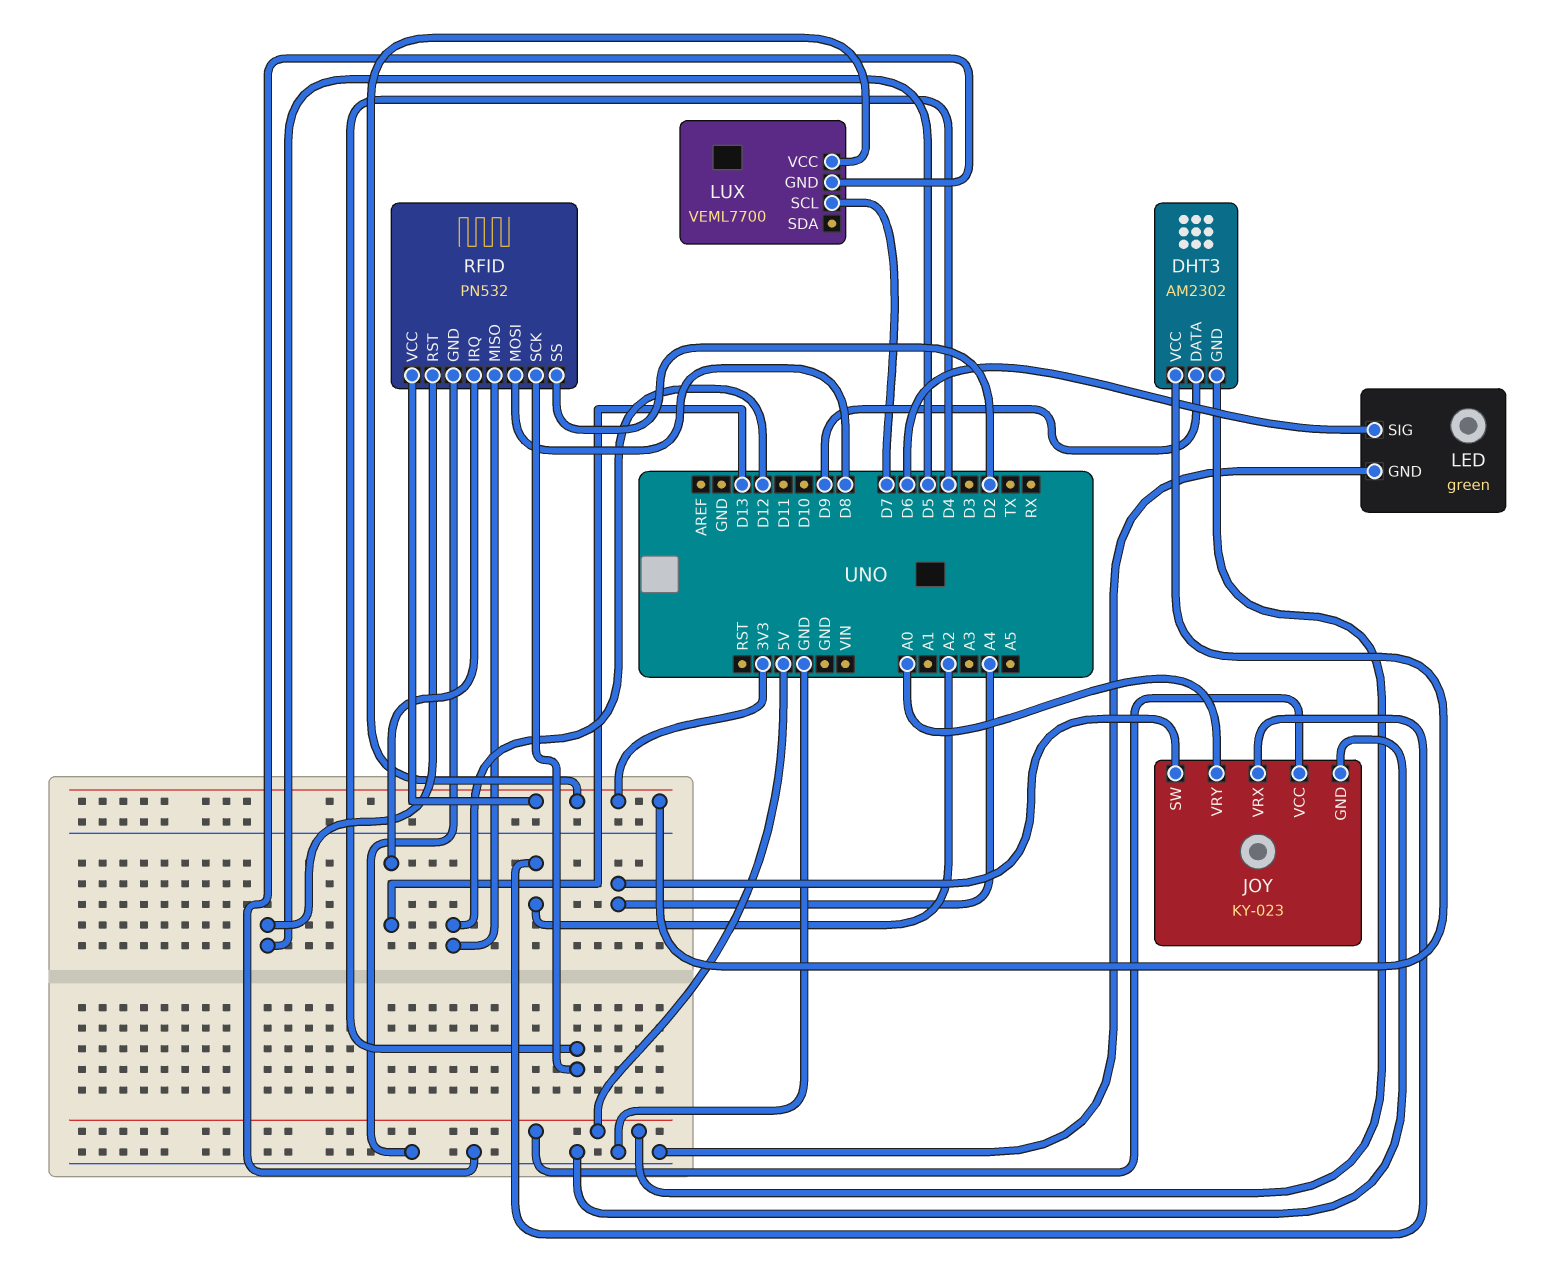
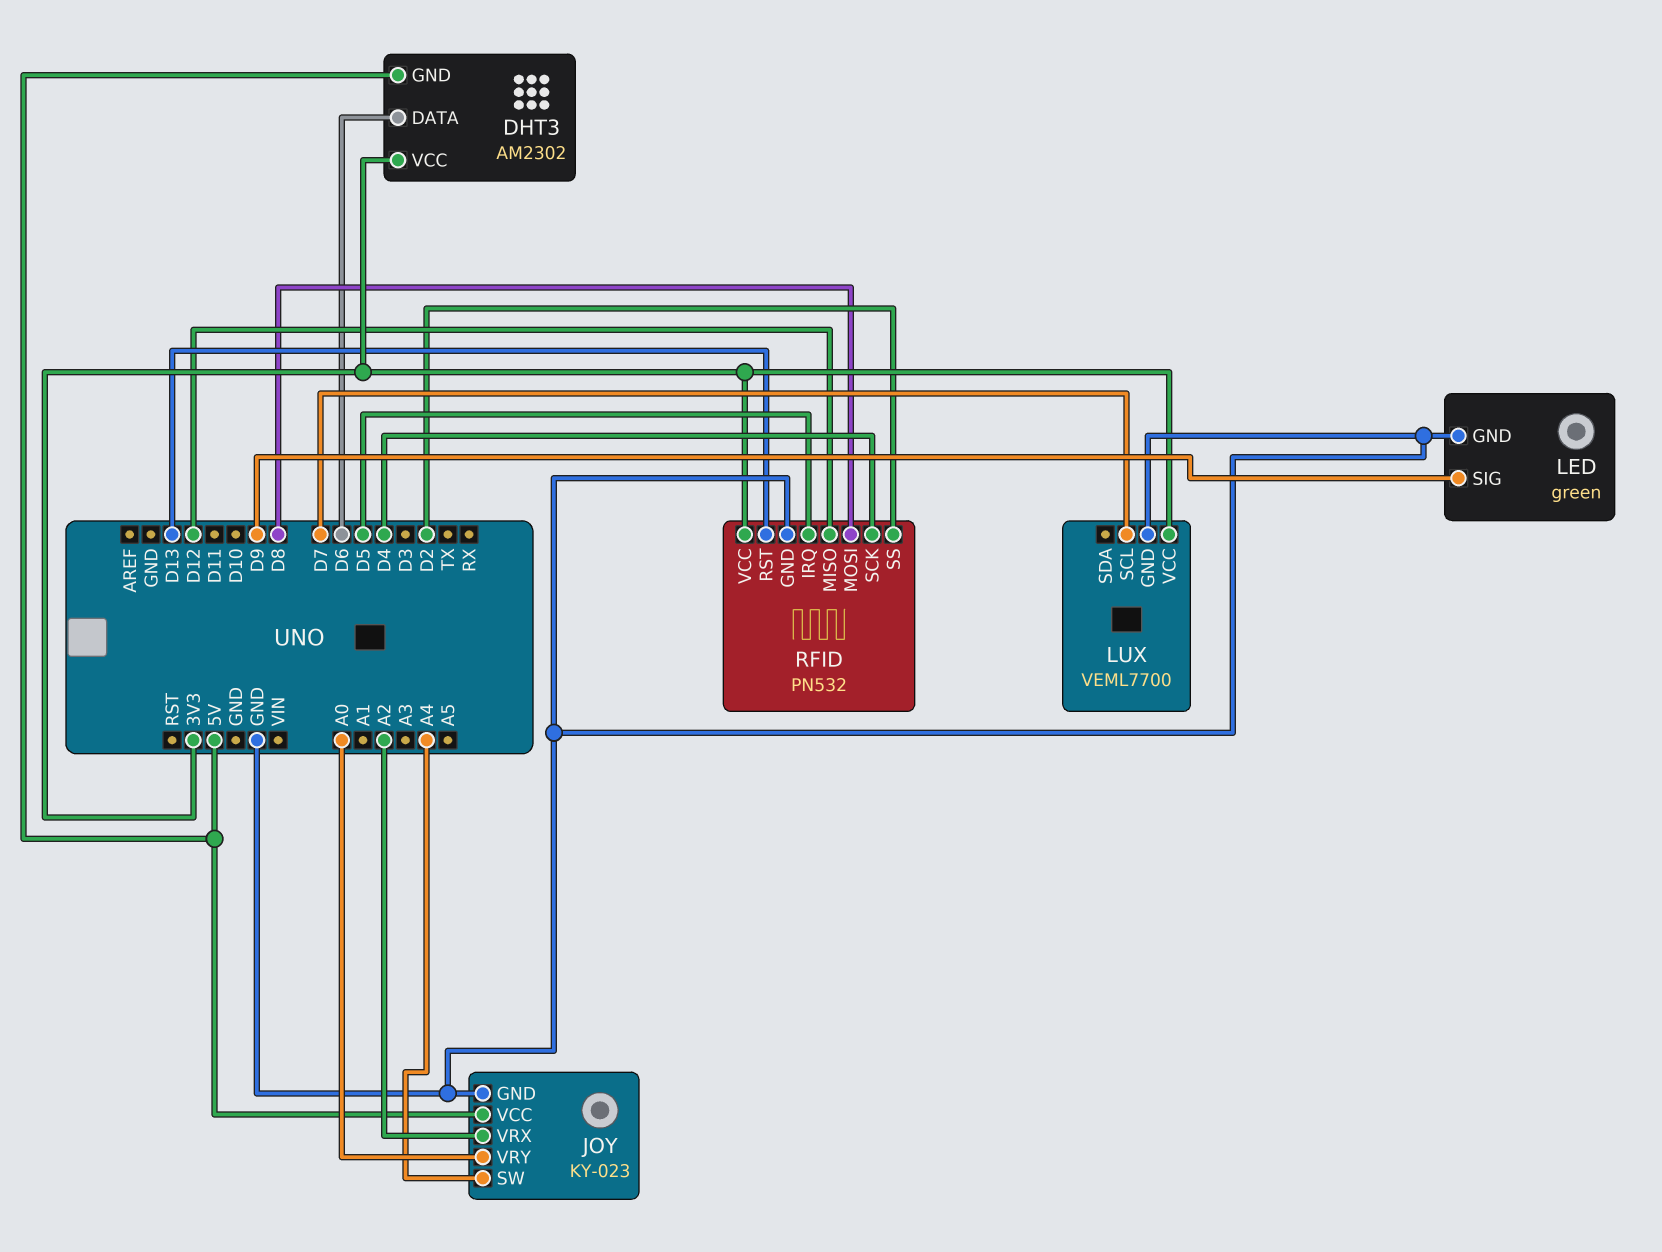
DHT3 pin DATA: D9 -> D6
LED pin SIG: D6 -> D9
RFID pin IRQ: D13 -> D5
RFID pin RST: D5 -> D13

